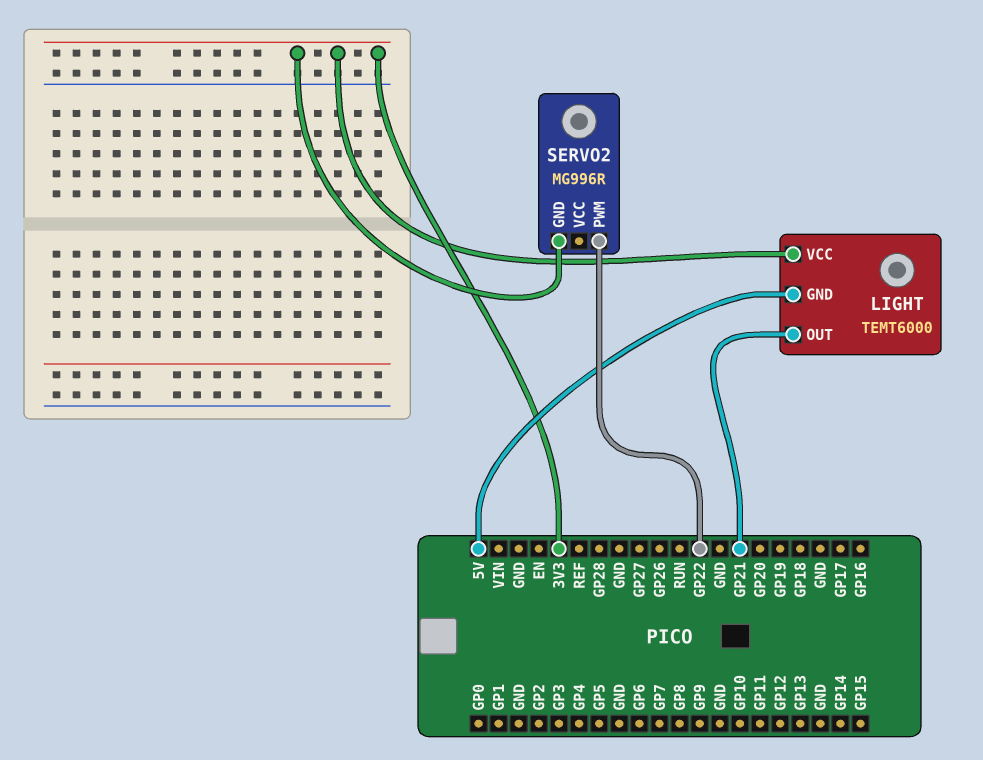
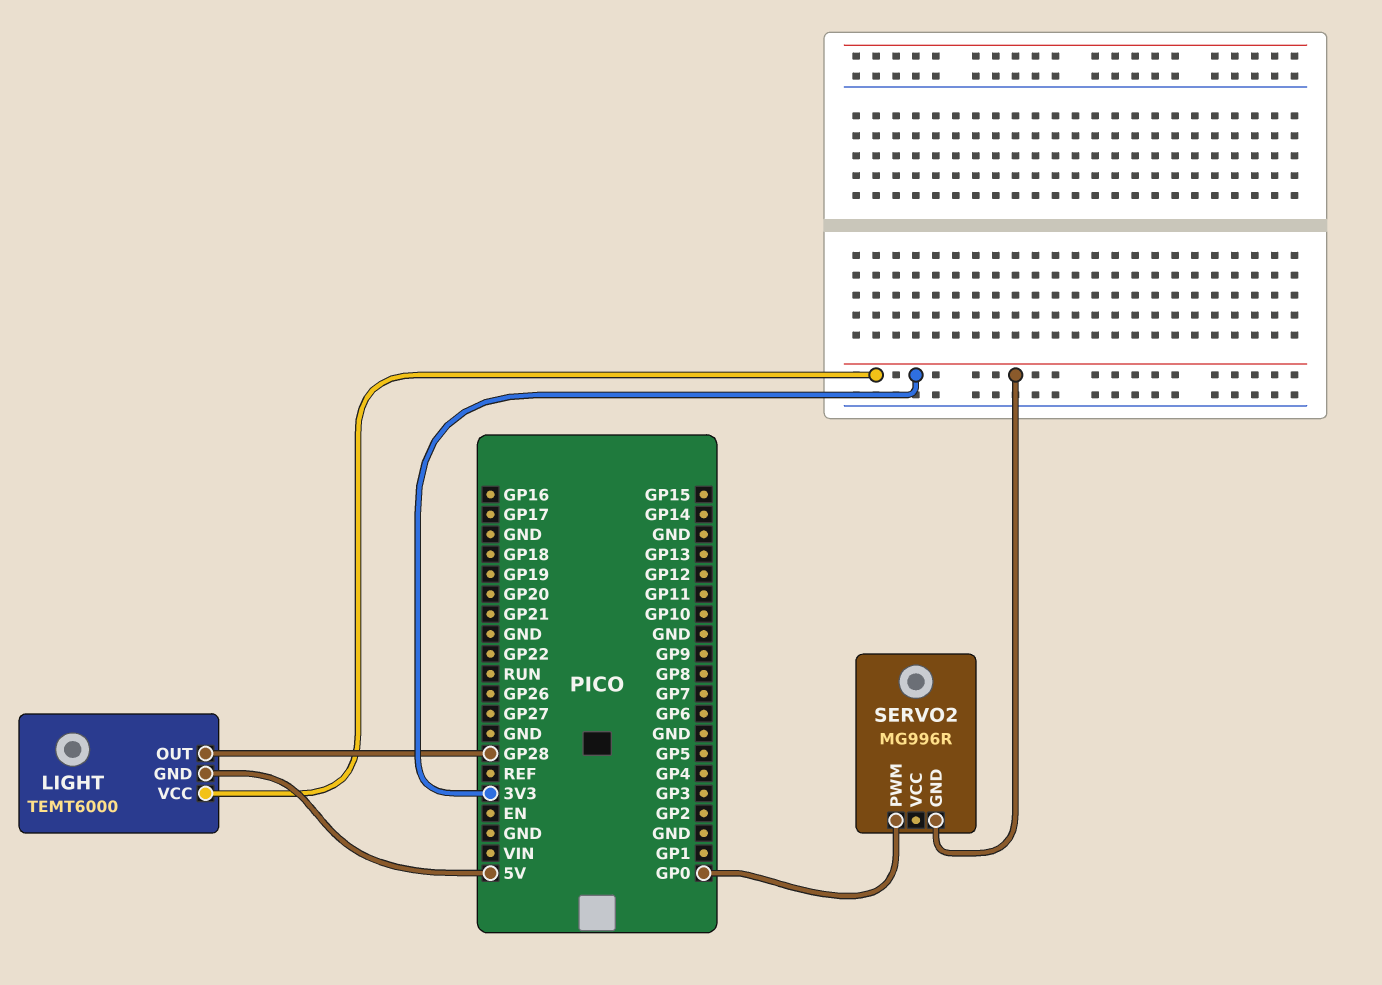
LIGHT pin OUT: GP21 -> GP28
SERVO2 pin PWM: GP22 -> GP0

